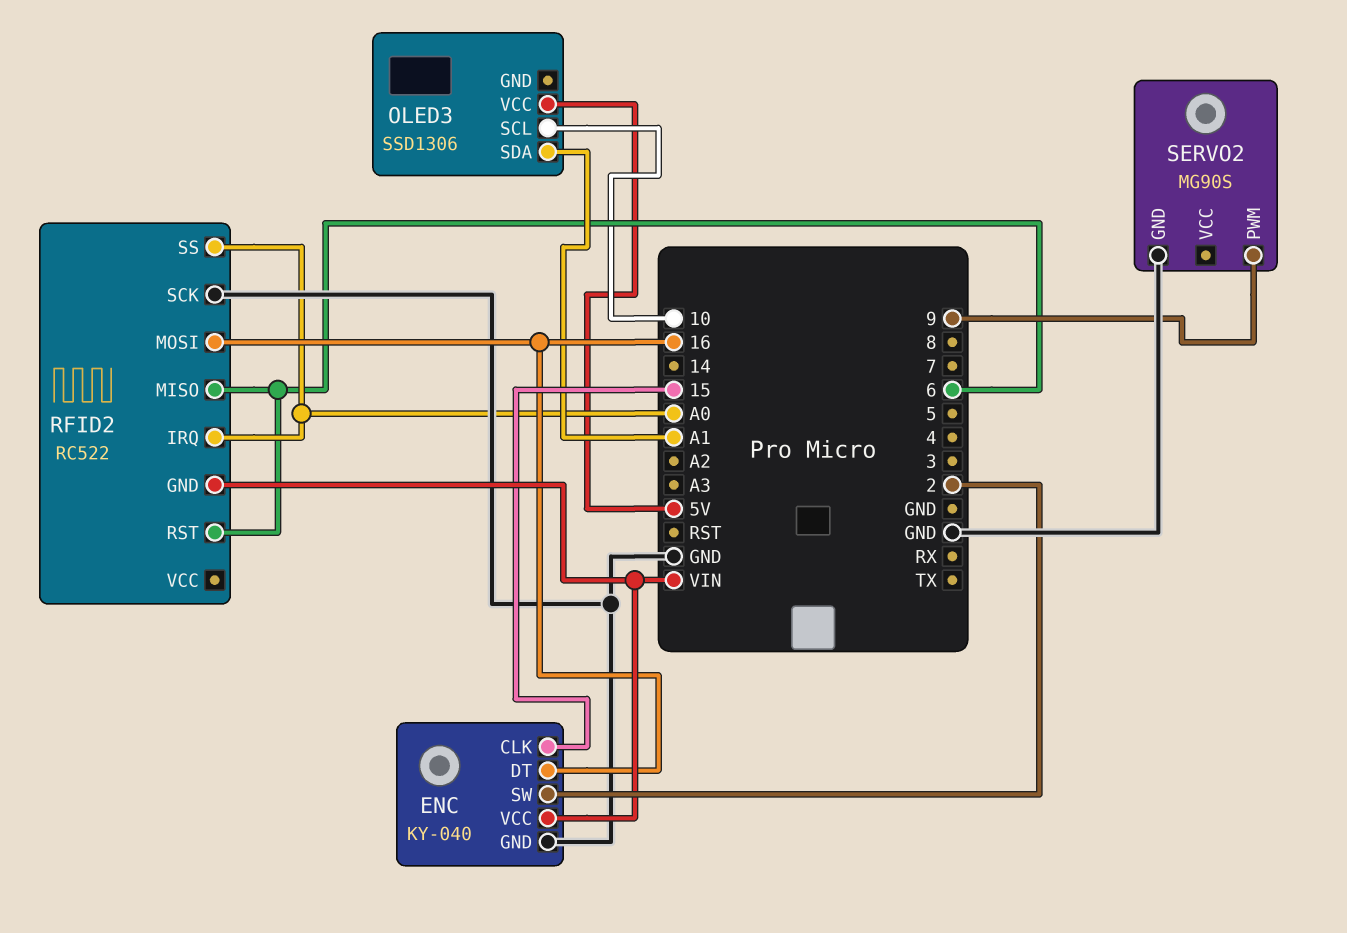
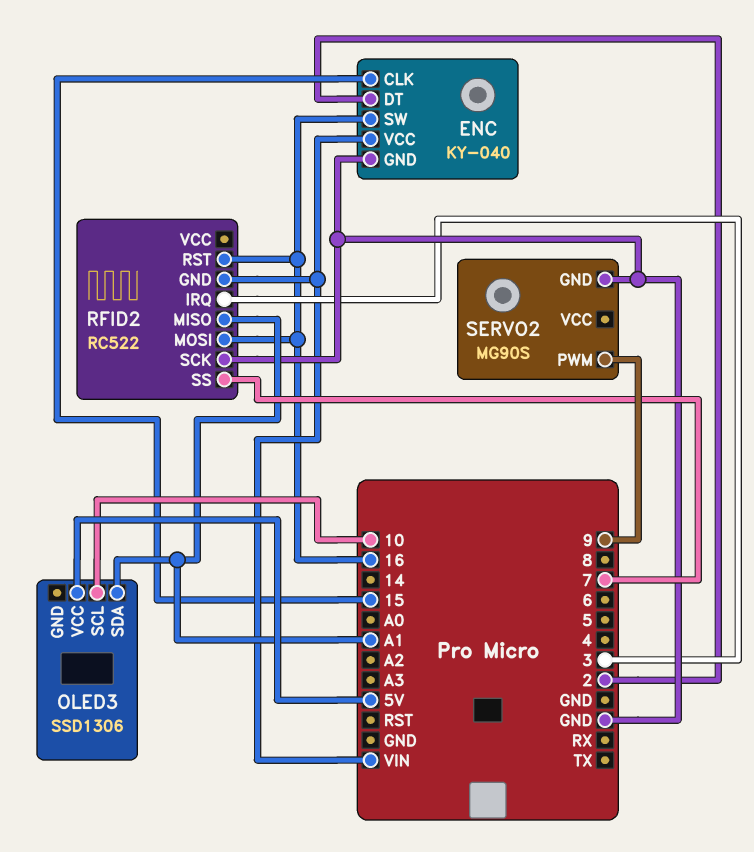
ENC pin DT: 16 -> 2
ENC pin SW: 2 -> 16
RFID2 pin IRQ: A0 -> 3
RFID2 pin MISO: 6 -> A1
RFID2 pin RST: 6 -> 16
RFID2 pin SS: A0 -> 7

